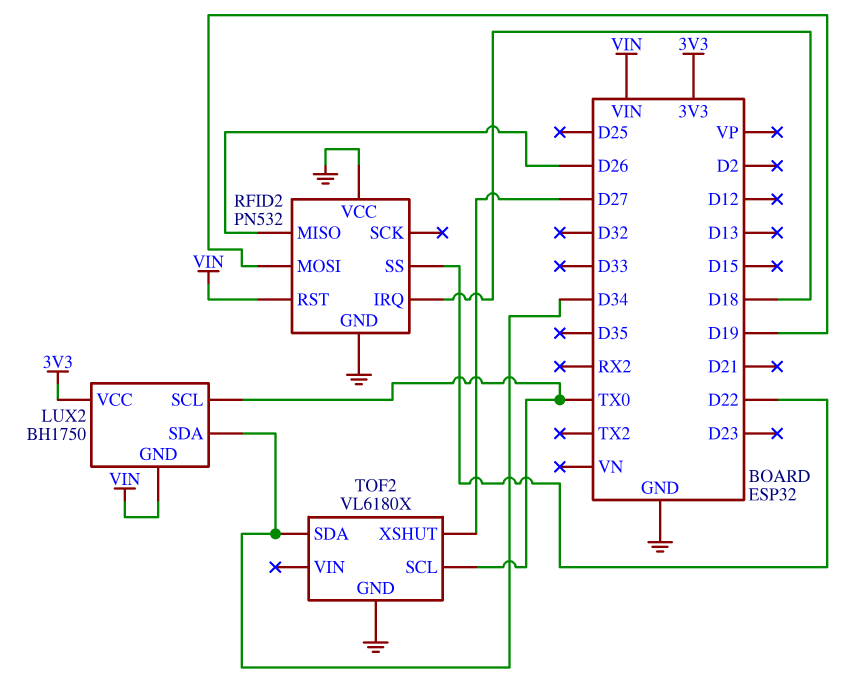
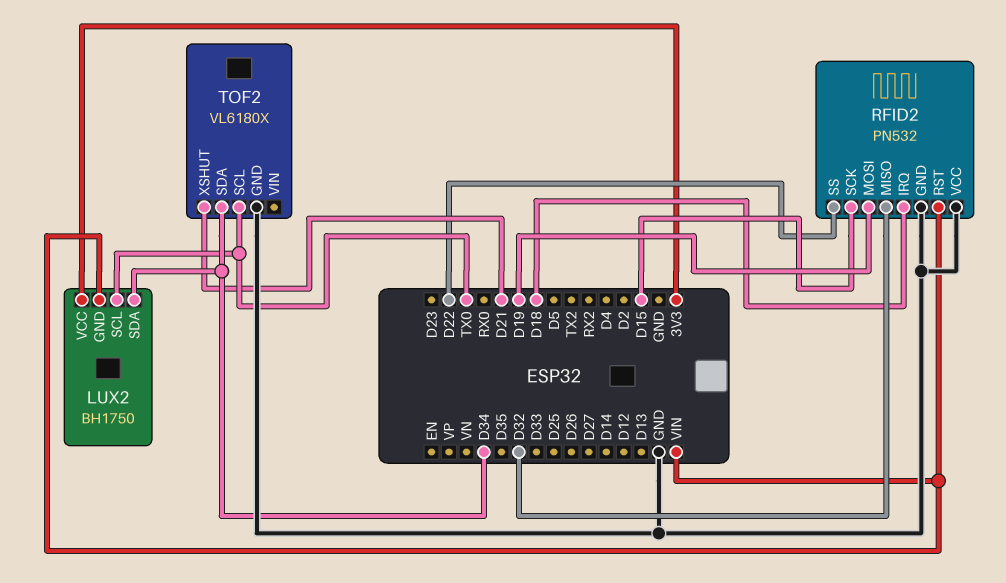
RFID2 pin MISO: D26 -> D32
RFID2 pin SCK: none -> D15
TOF2 pin XSHUT: D27 -> D21

